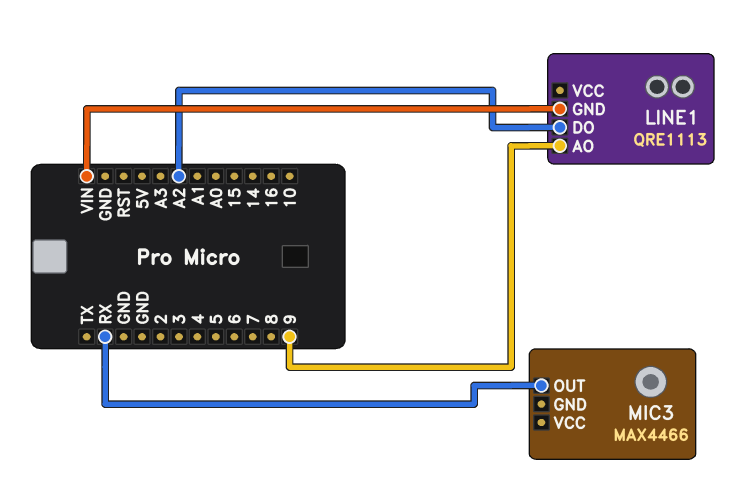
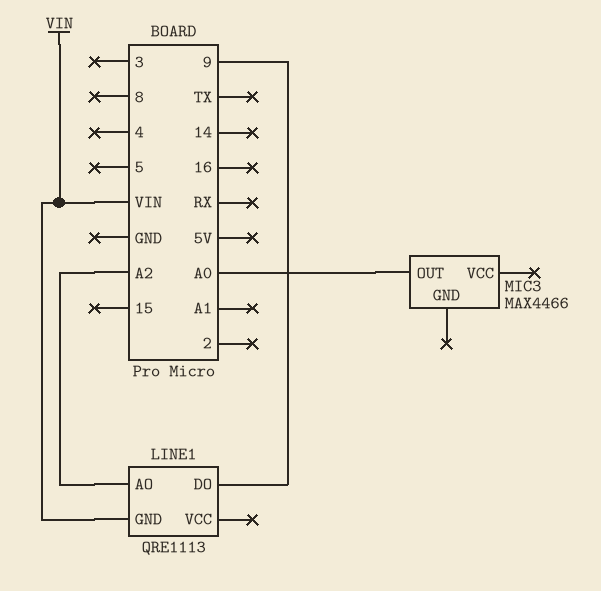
LINE1 pin AO: 9 -> A2
LINE1 pin DO: A2 -> 9
MIC3 pin OUT: RX -> A0

